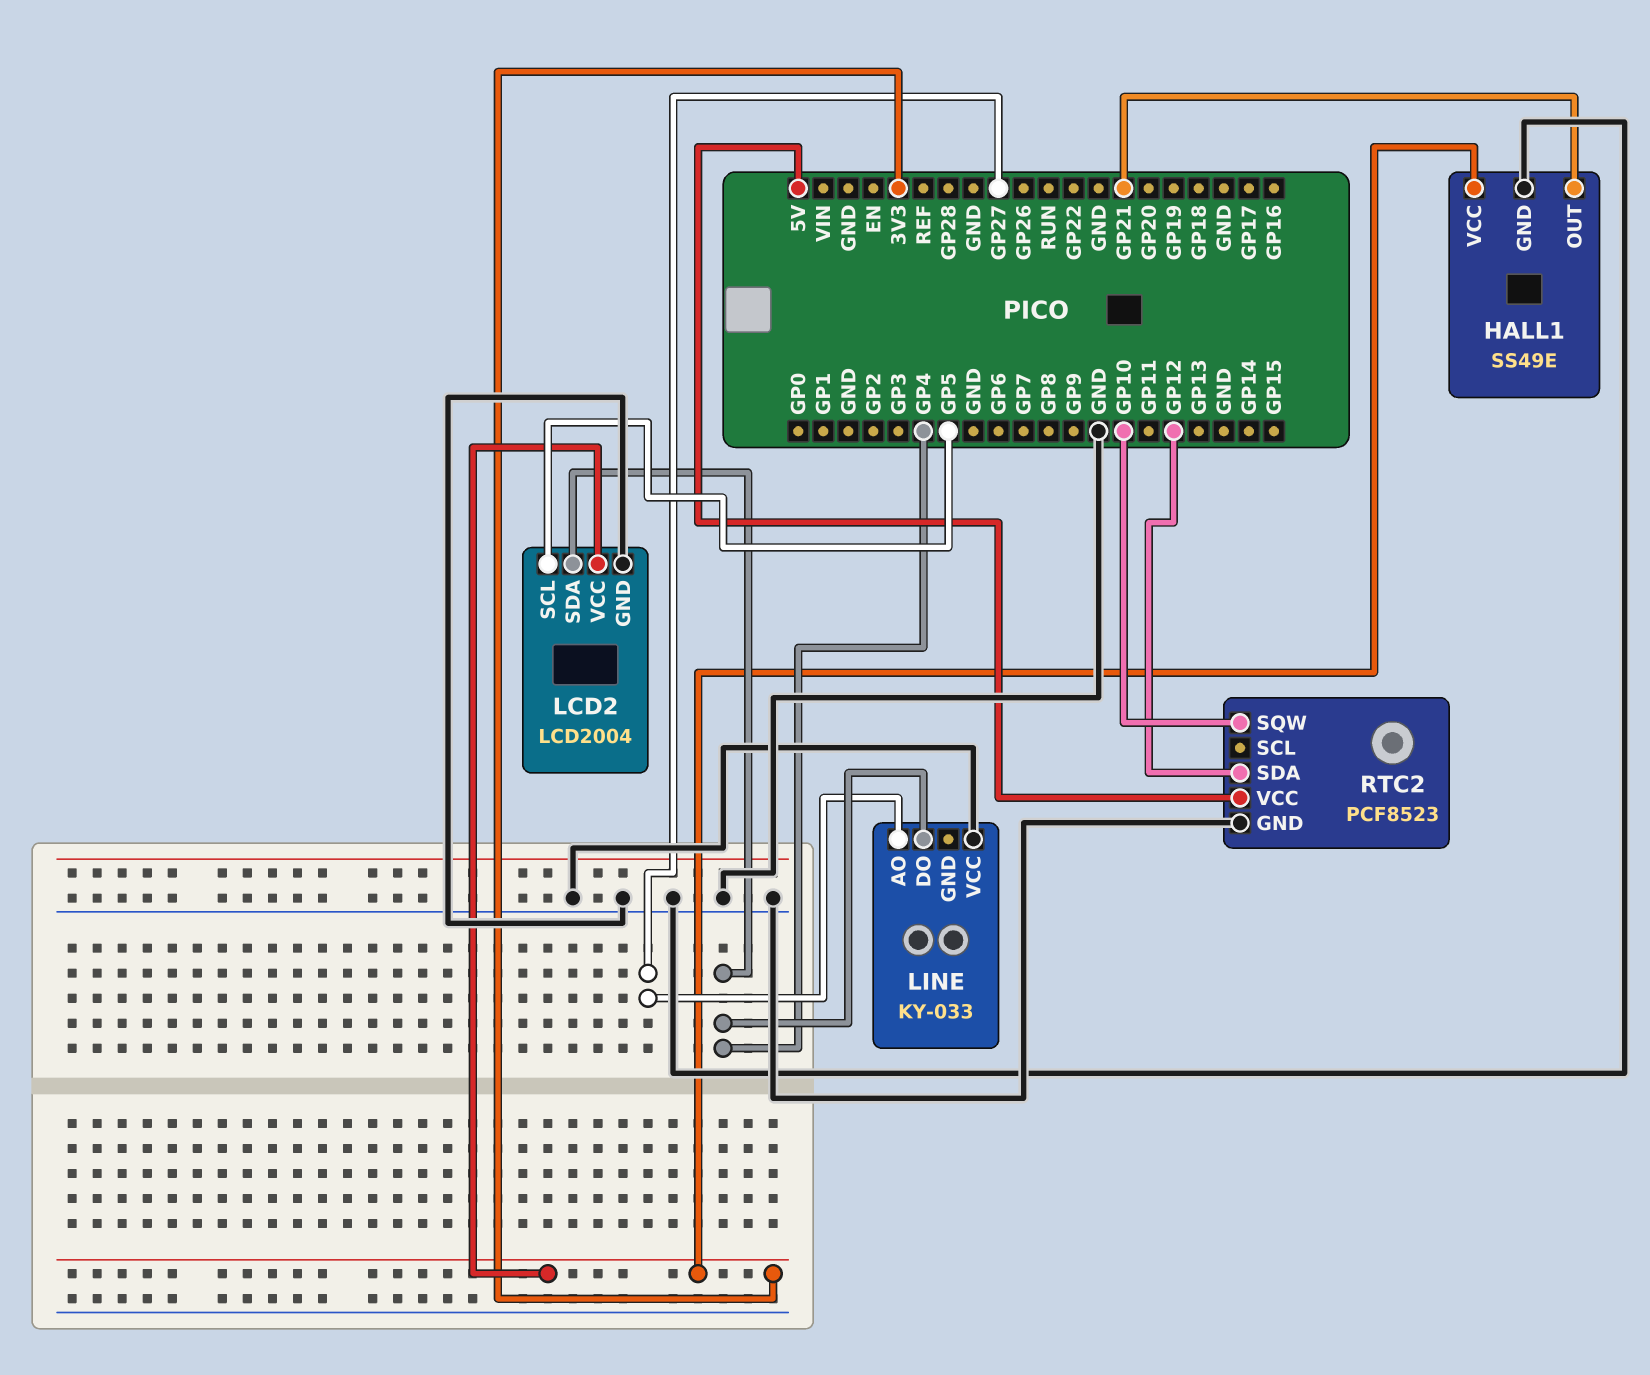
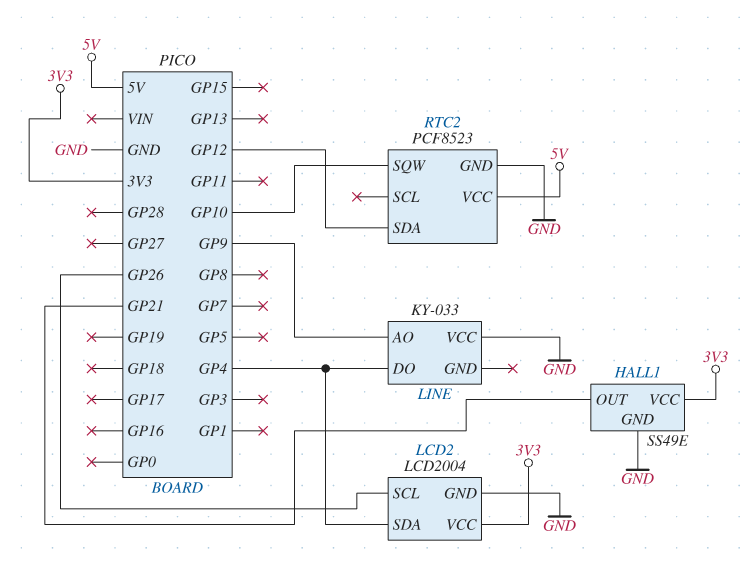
LCD2 pin SCL: GP5 -> GP26
LINE pin AO: GP27 -> GP9

